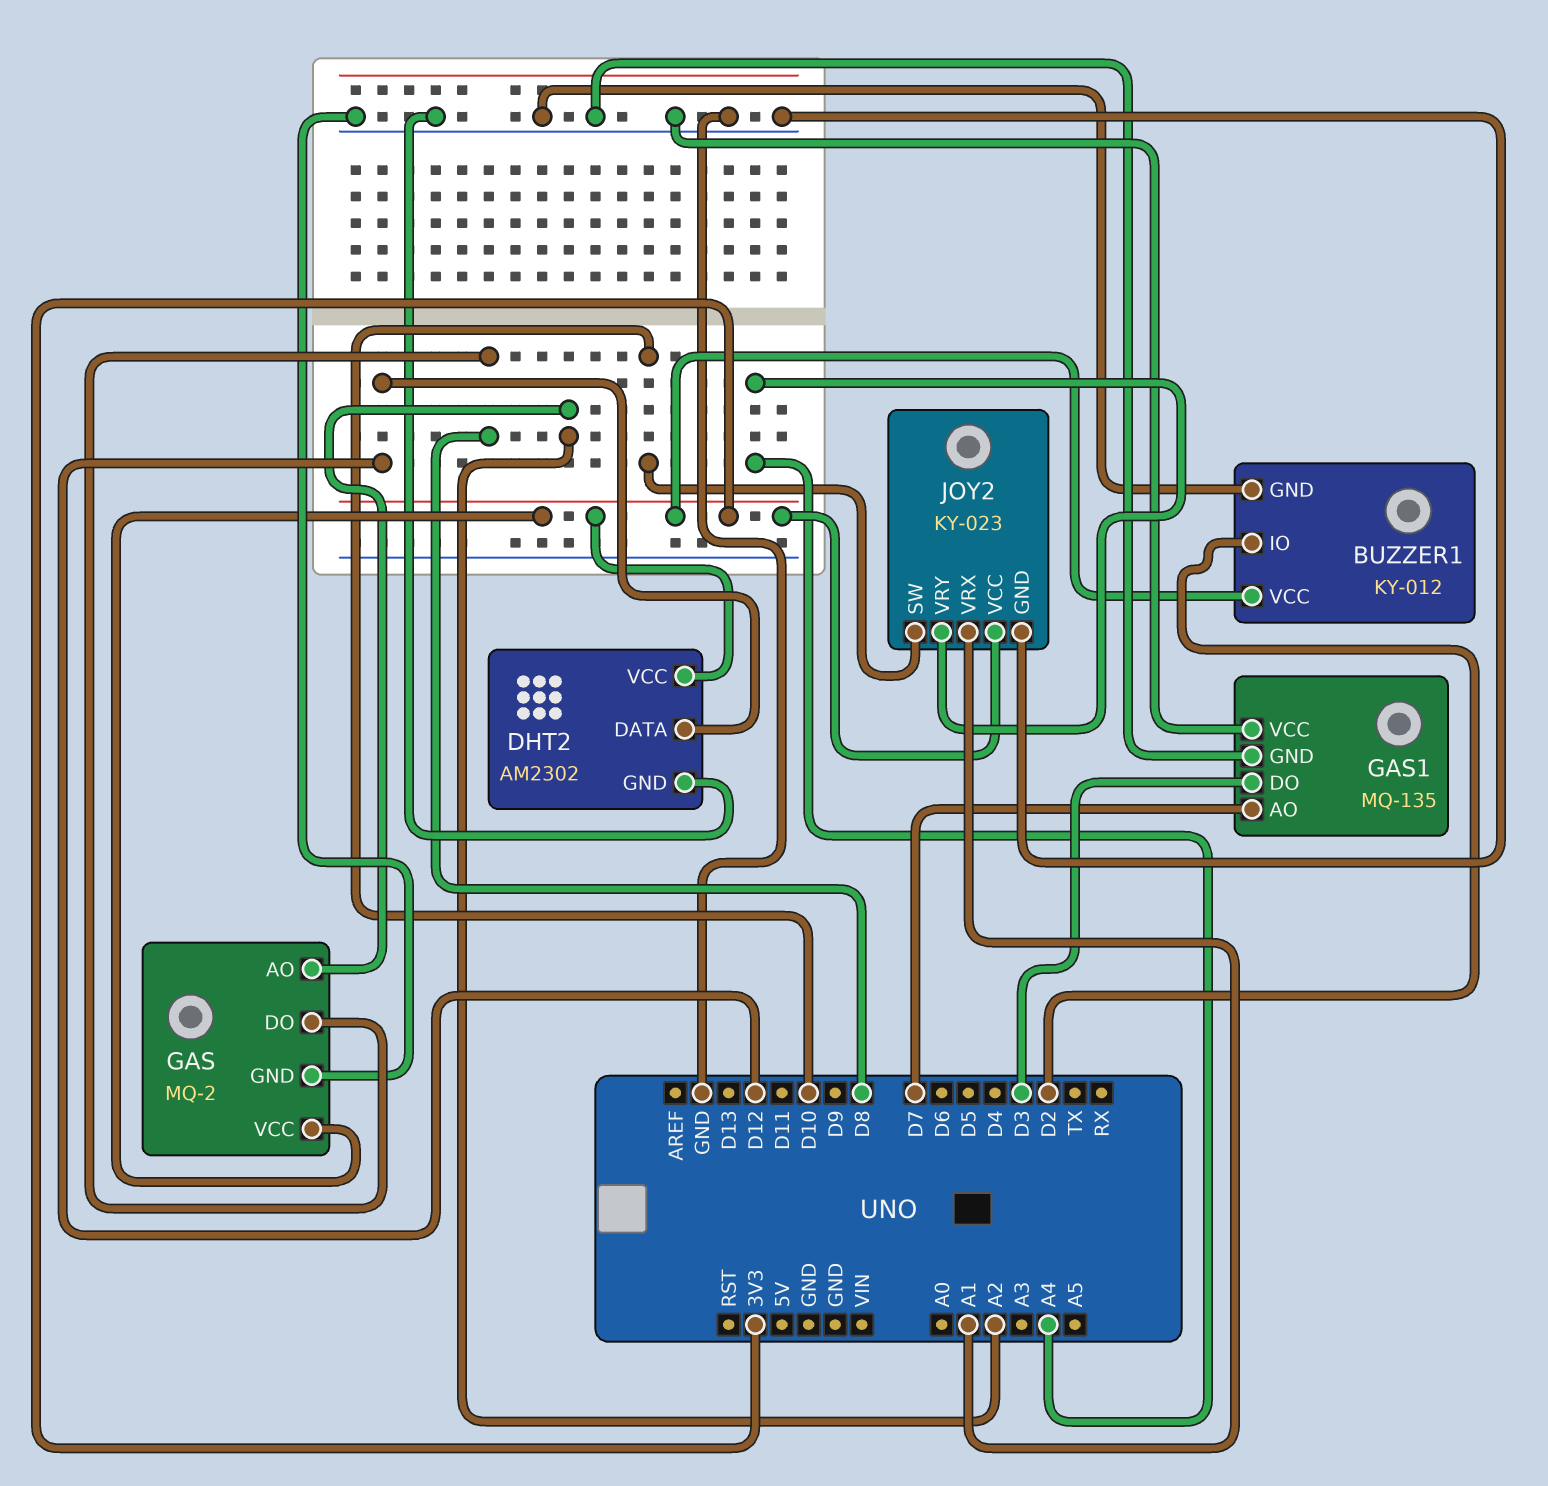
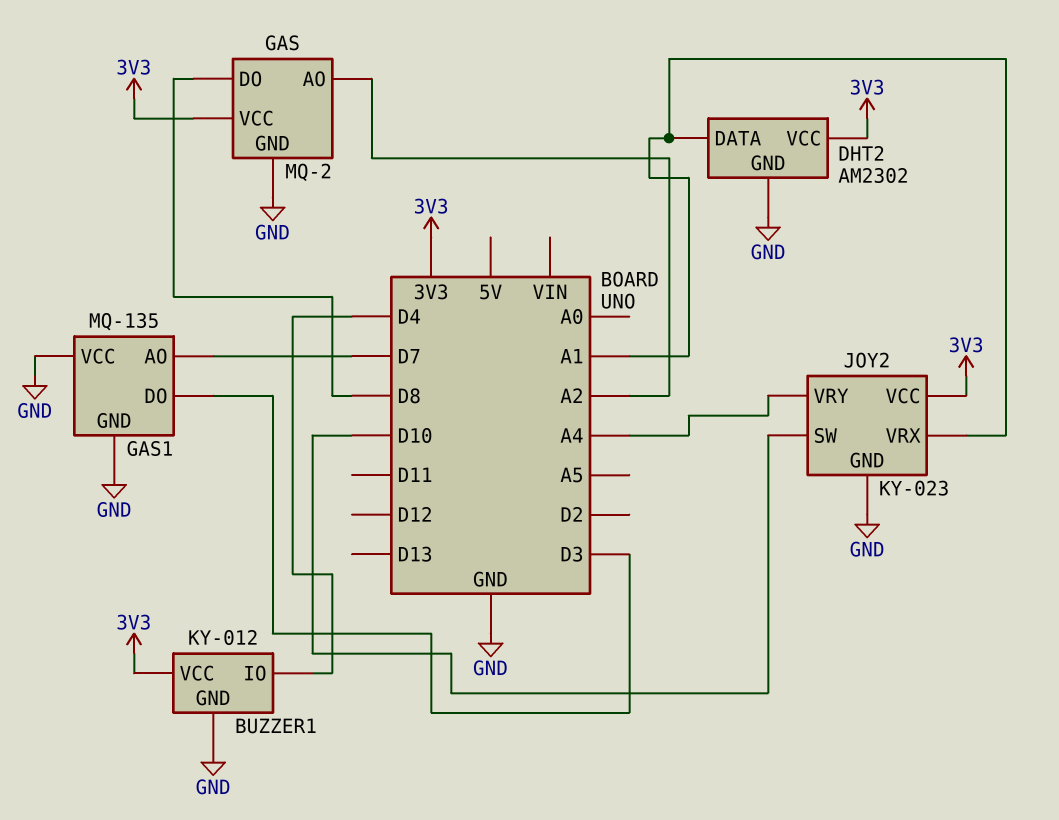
BUZZER1 pin IO: D2 -> D4
DHT2 pin DATA: D12 -> A1

